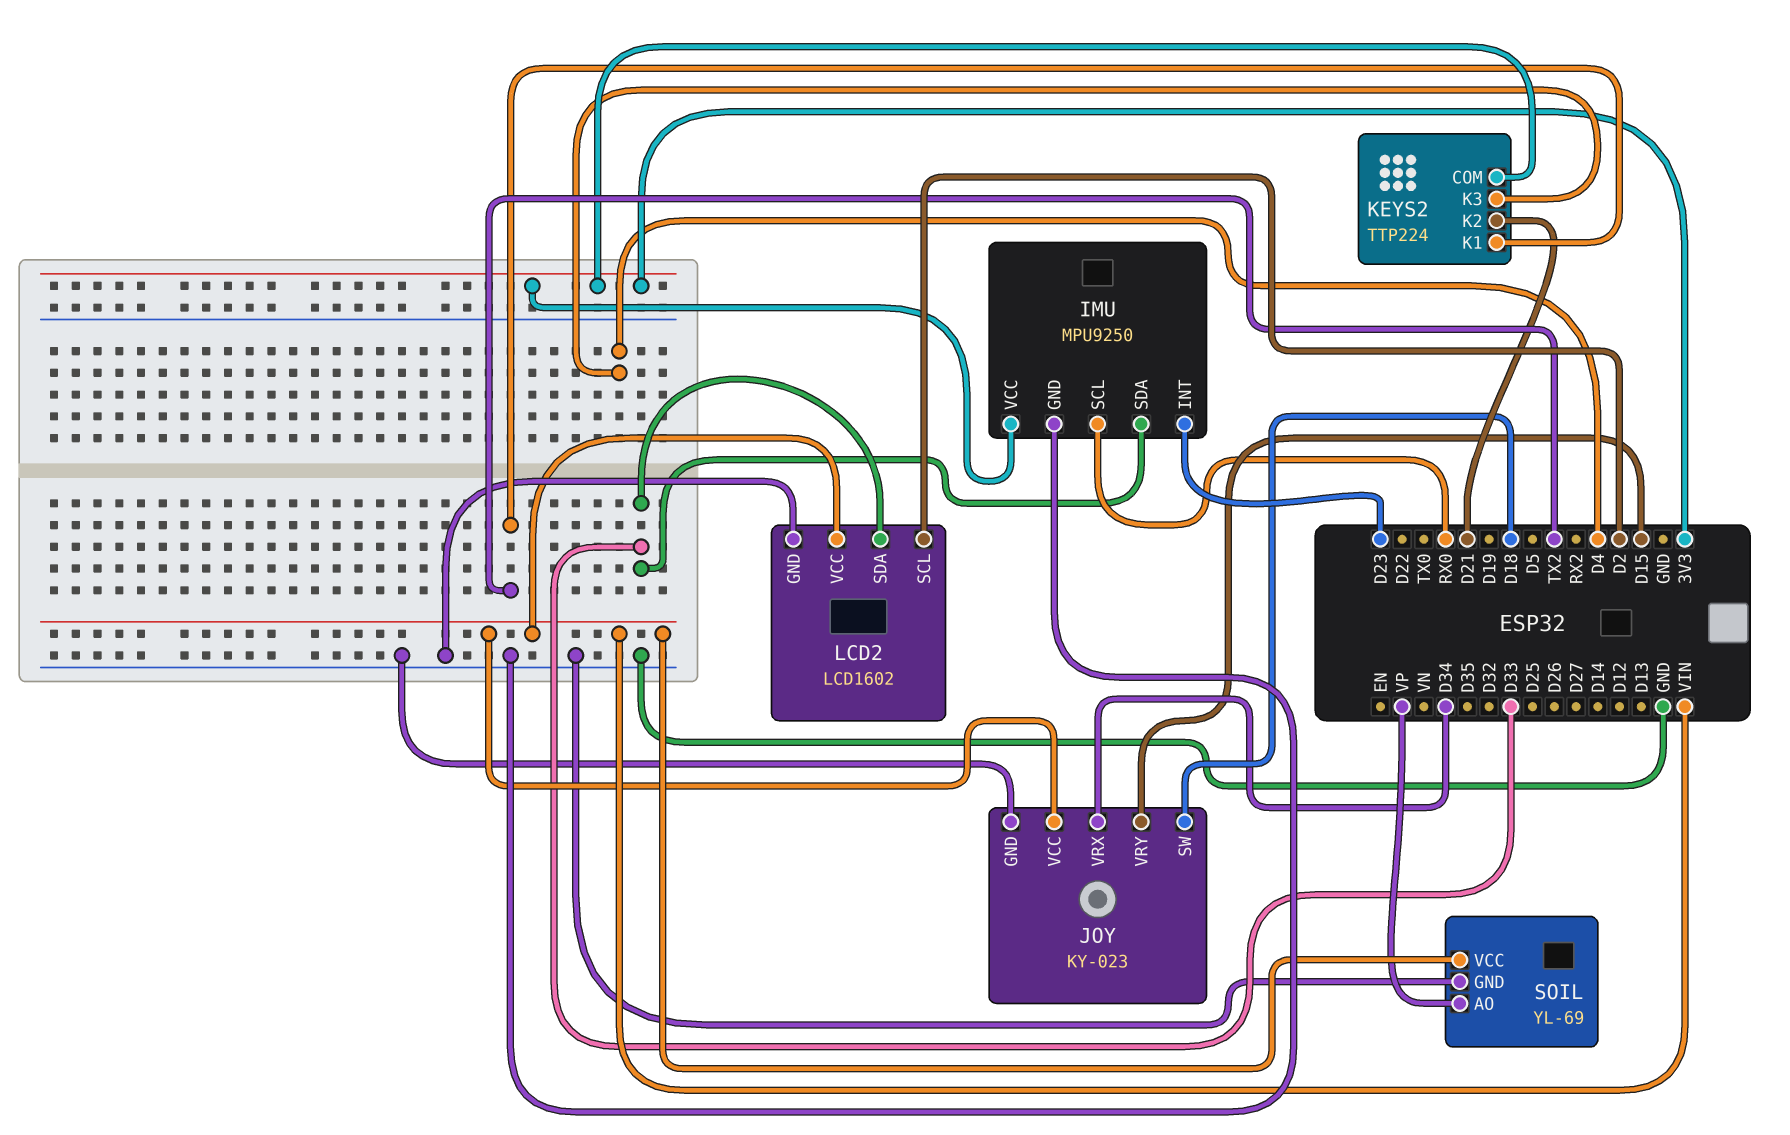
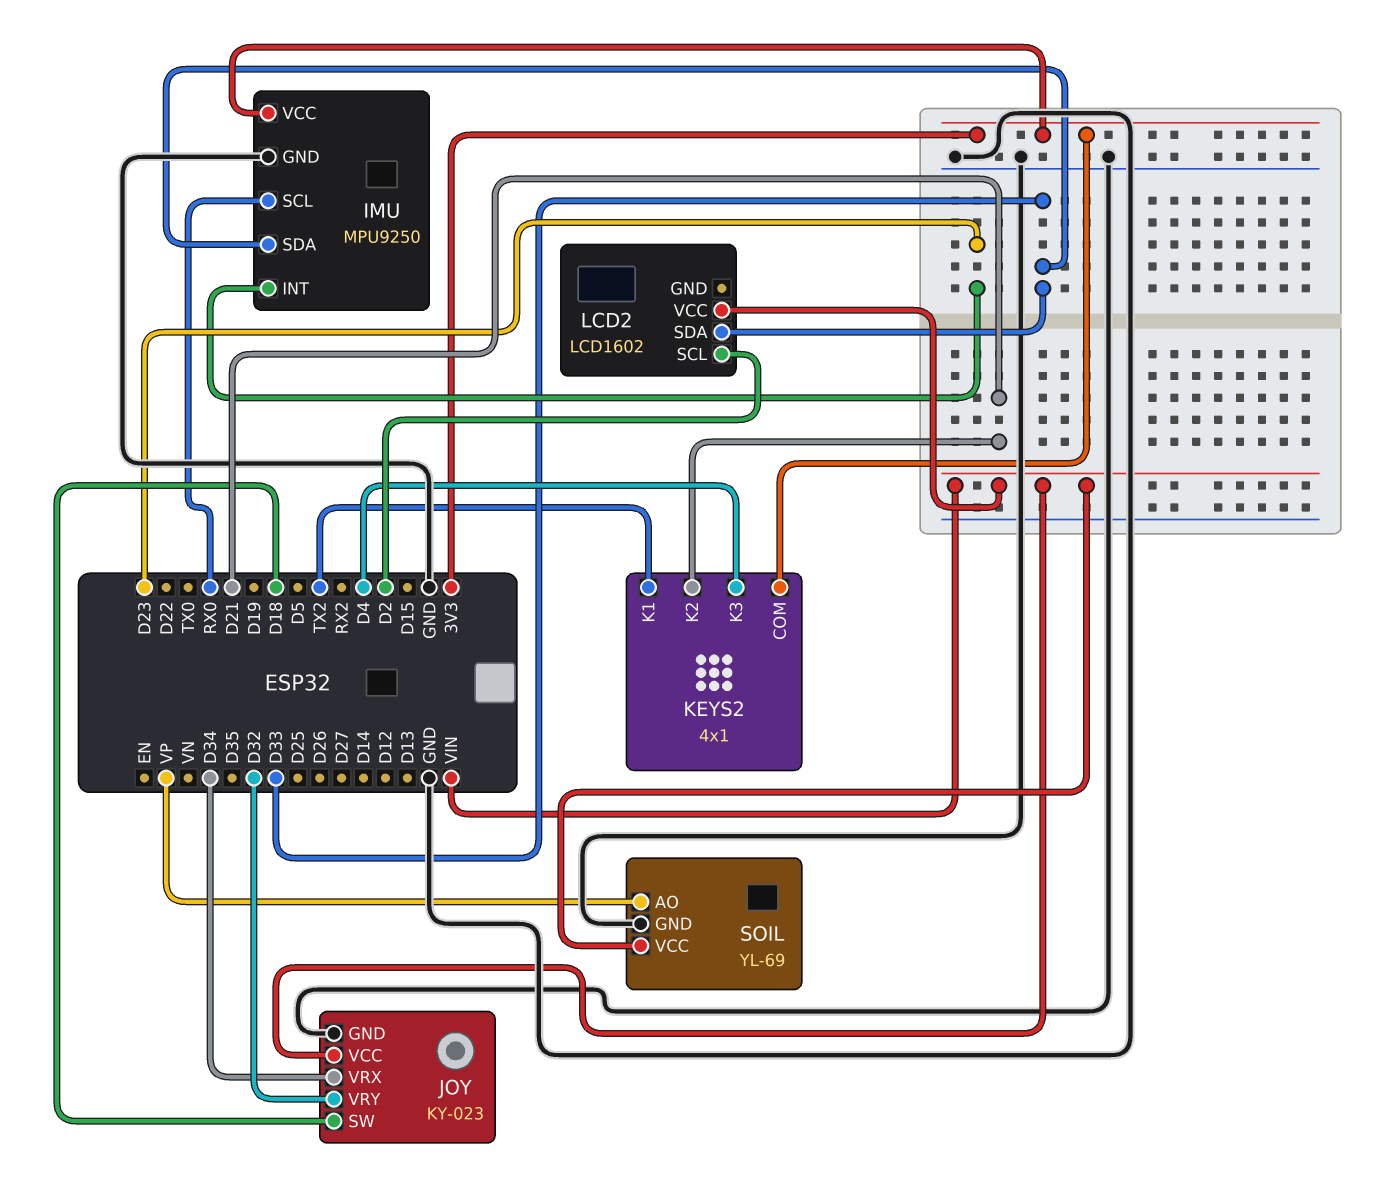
JOY pin VRY: D15 -> D32
KEYS2: TTP224 -> 4x1
LCD2 pin GND: GND -> none

